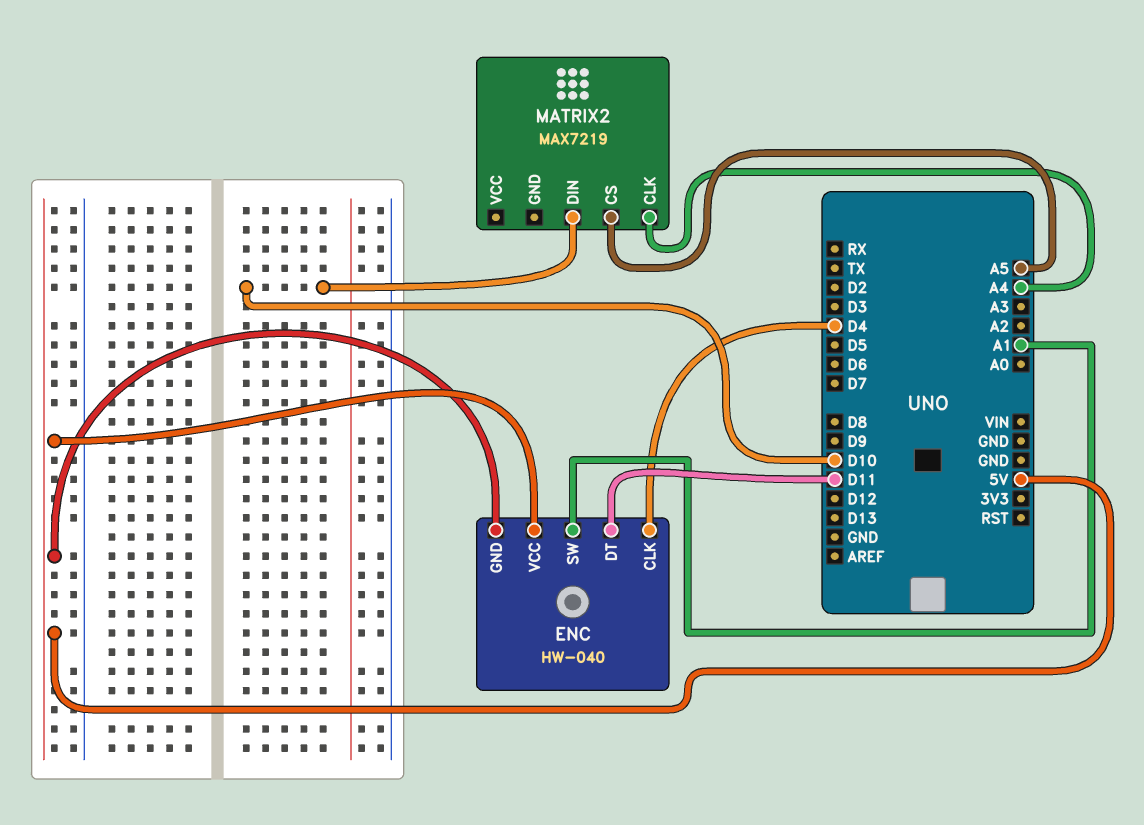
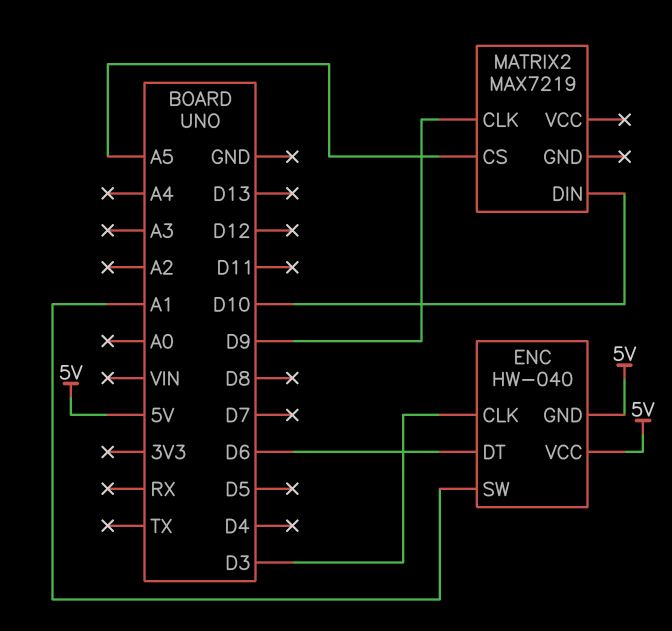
ENC pin CLK: D4 -> D3
ENC pin DT: D11 -> D6
MATRIX2 pin CLK: A4 -> D9

